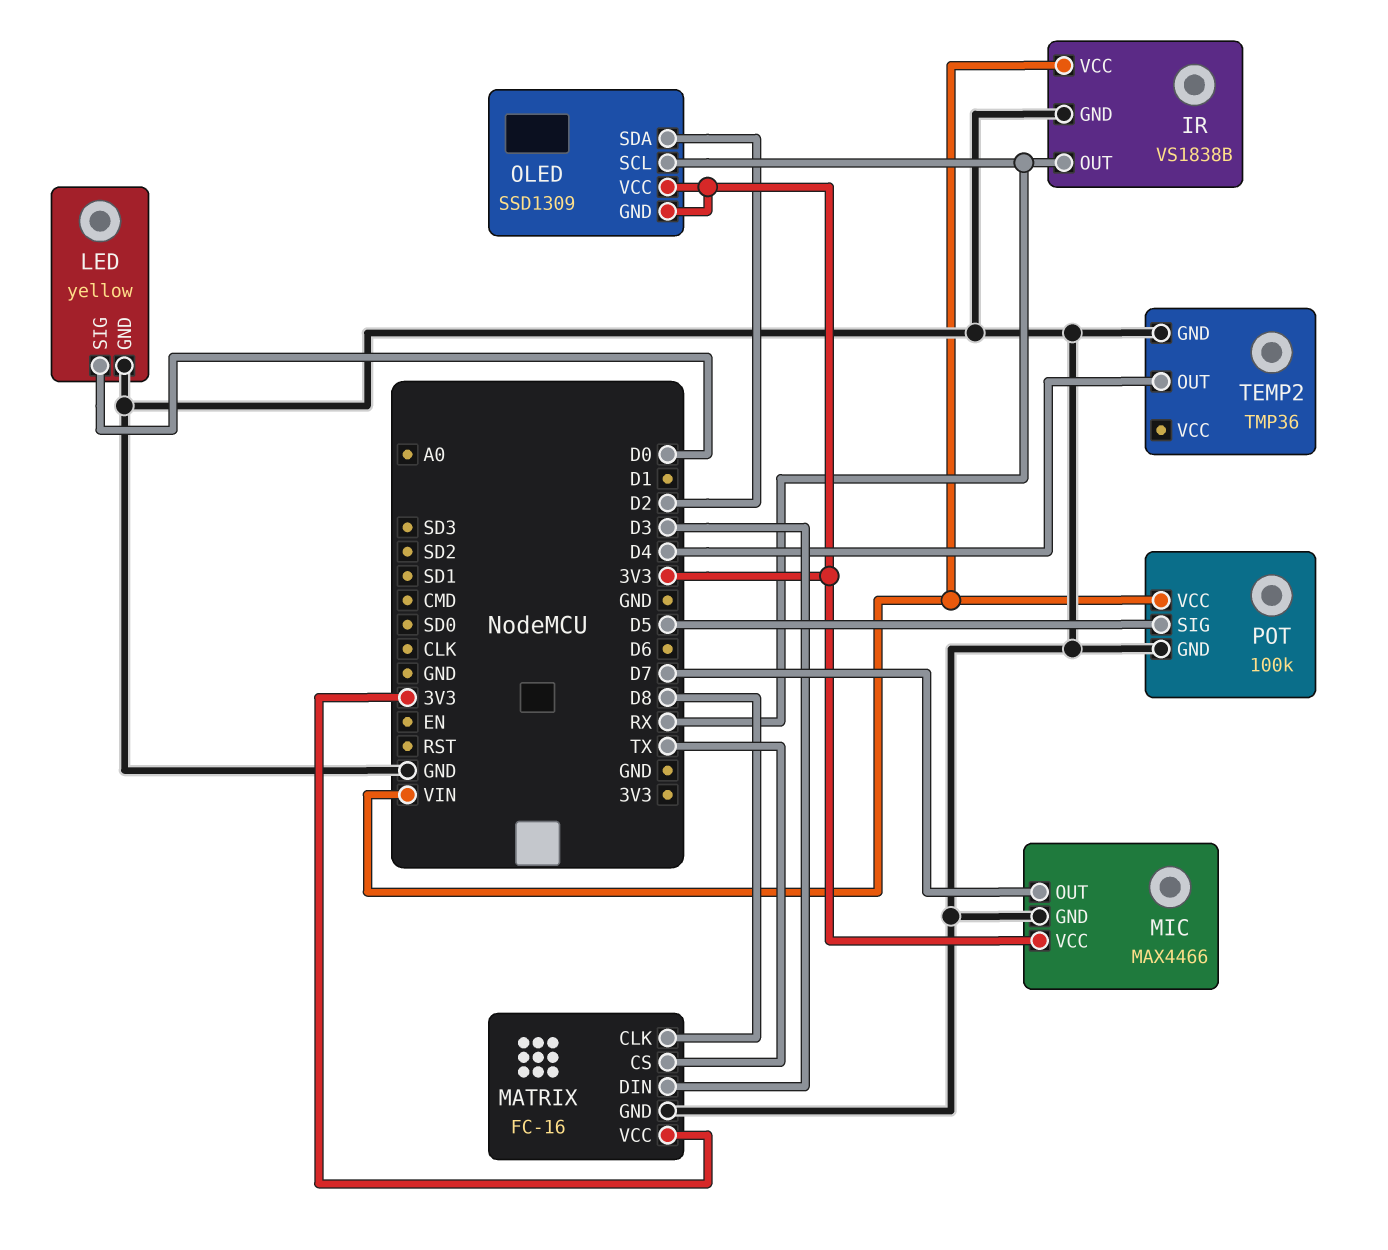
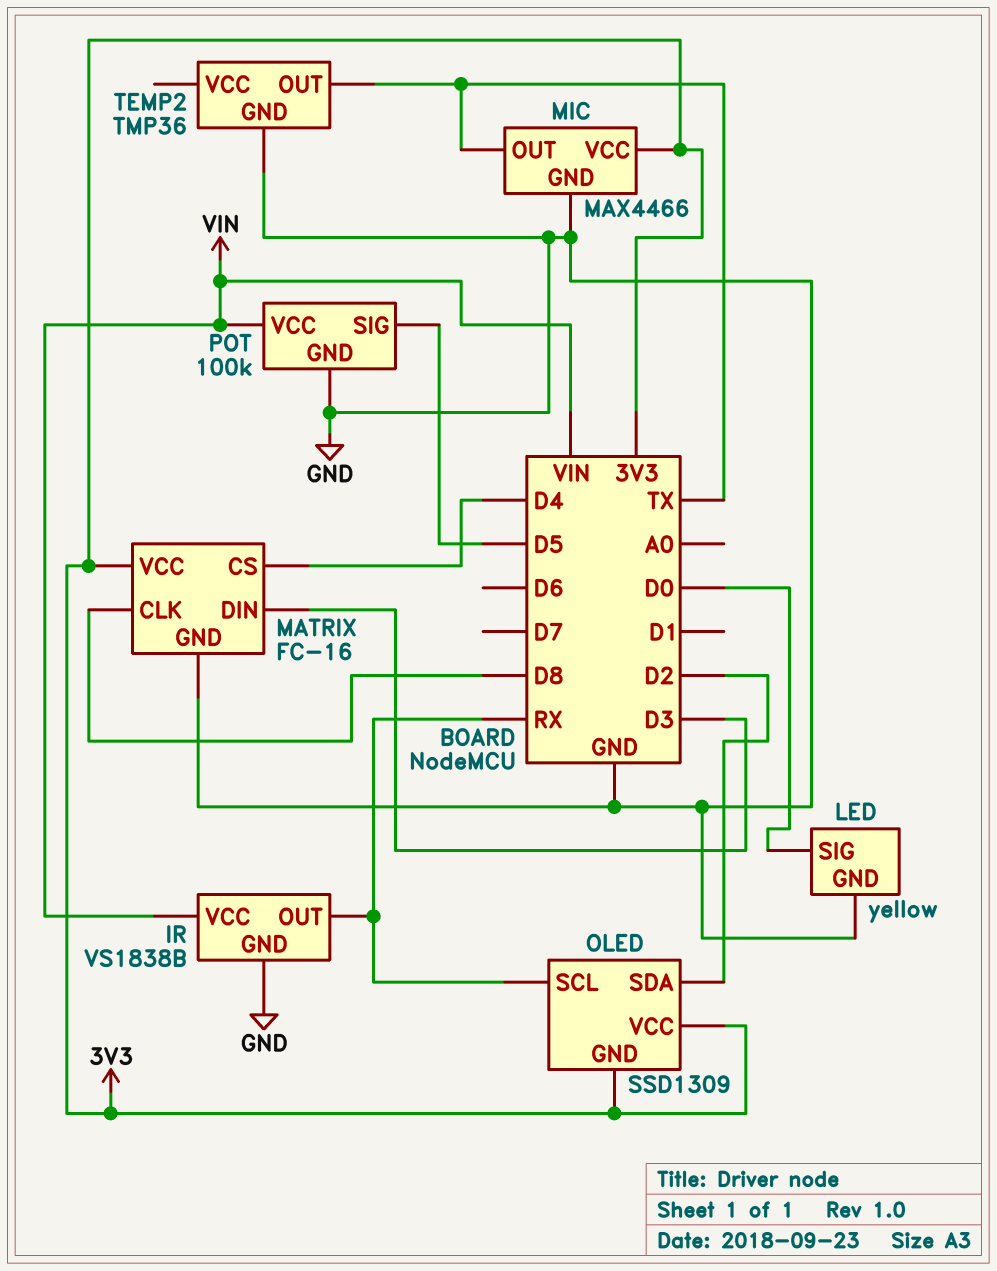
MATRIX pin CS: TX -> D4
MIC pin OUT: D7 -> TX
TEMP2 pin OUT: D4 -> TX

